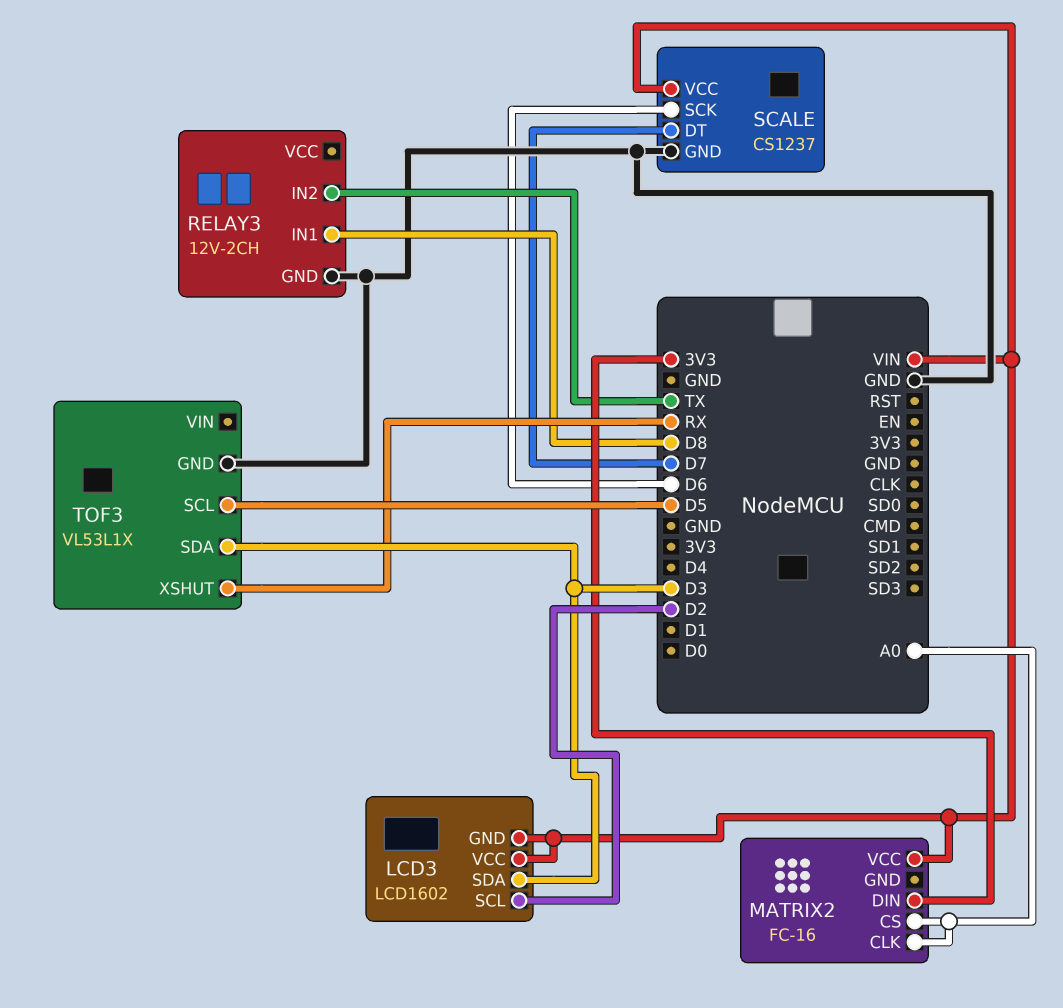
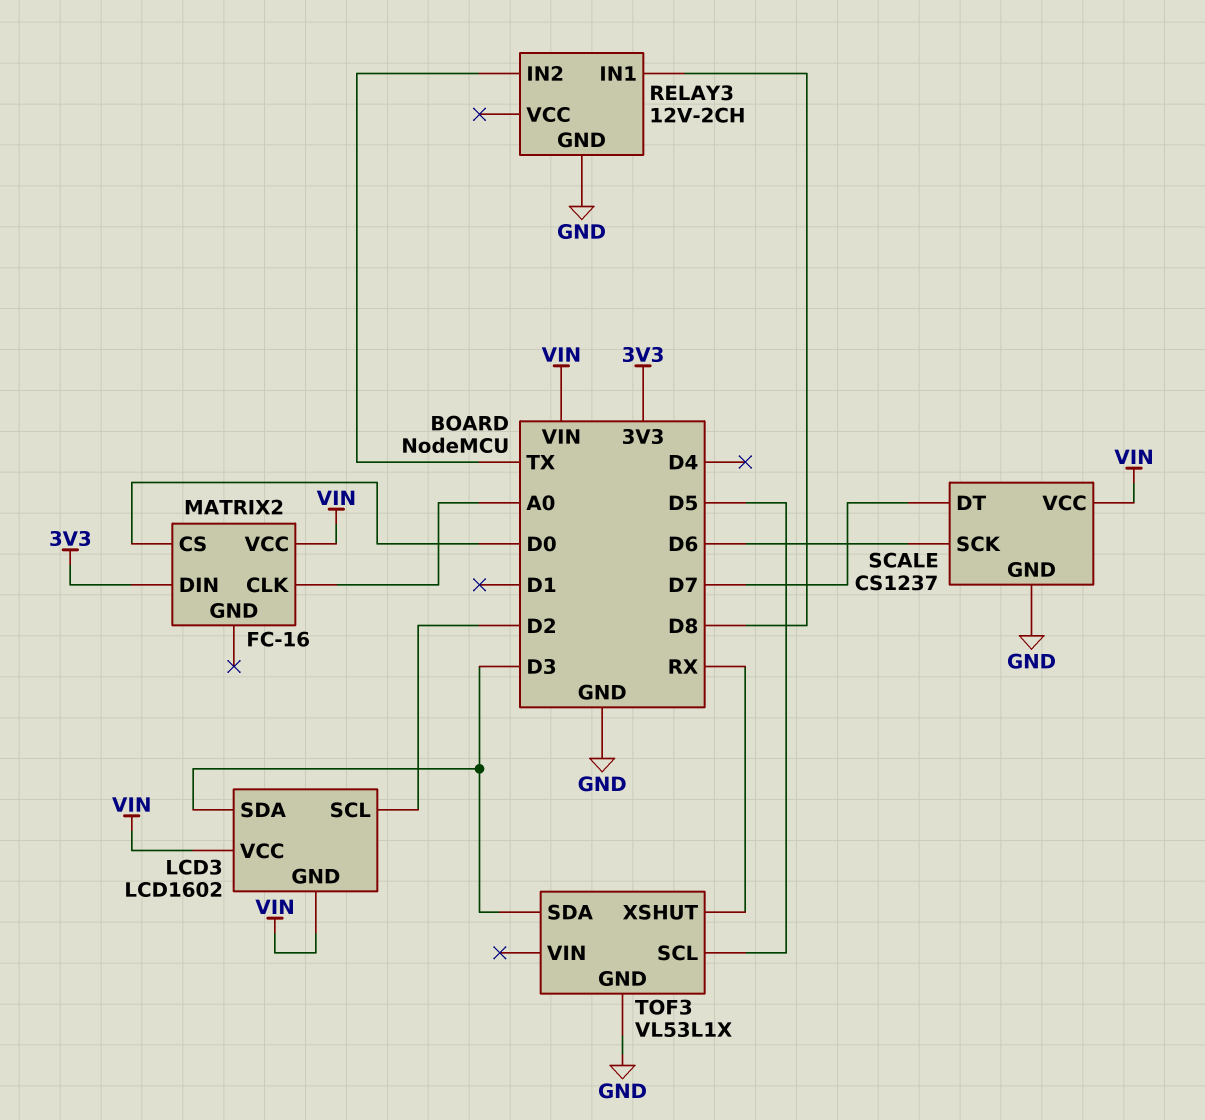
MATRIX2 pin CS: A0 -> D0

